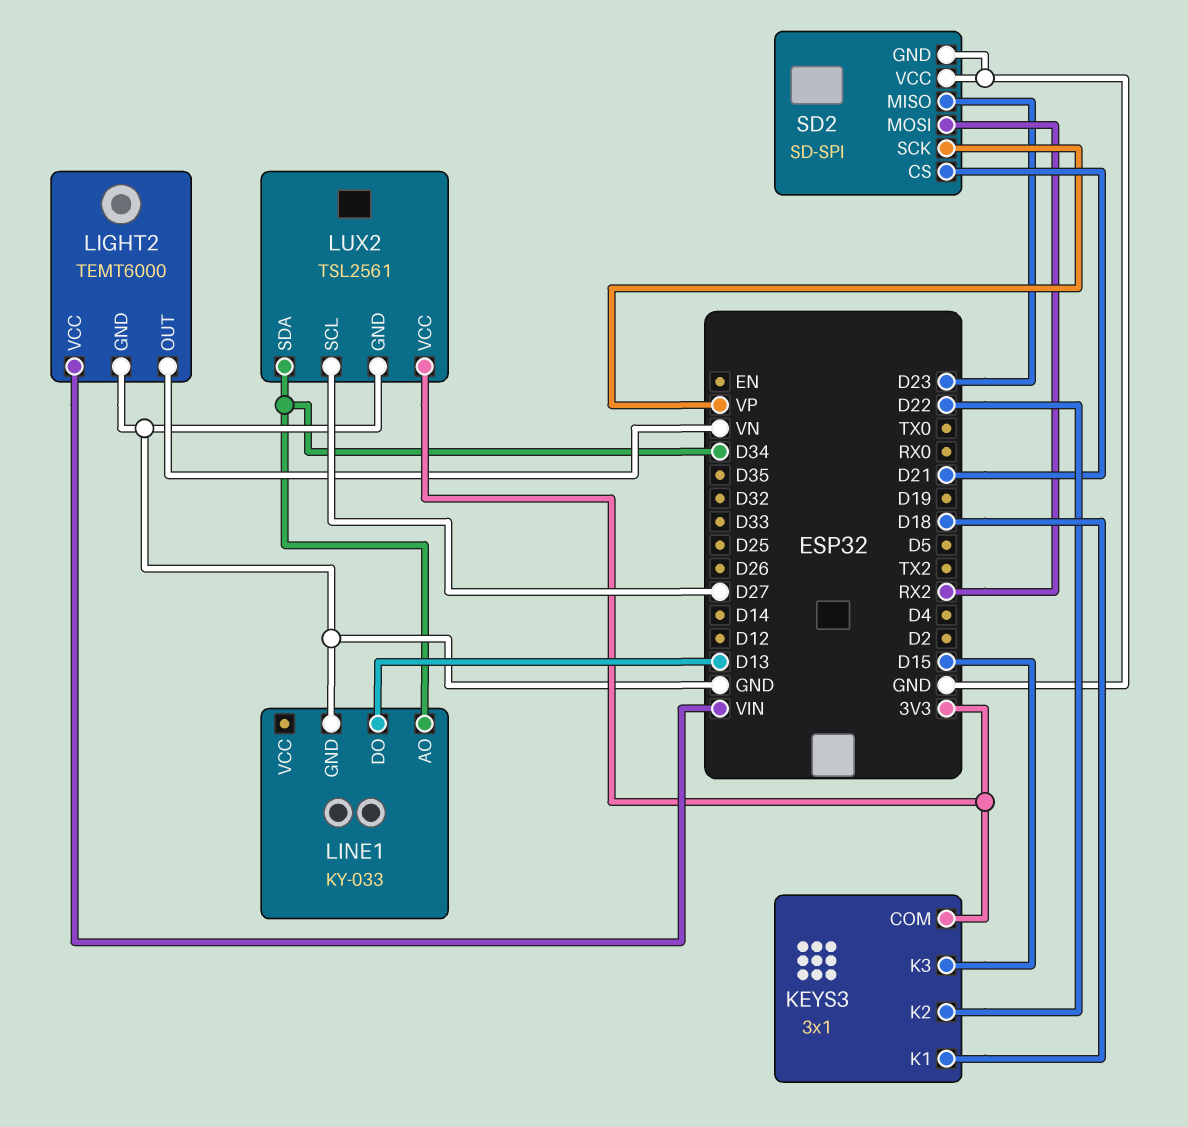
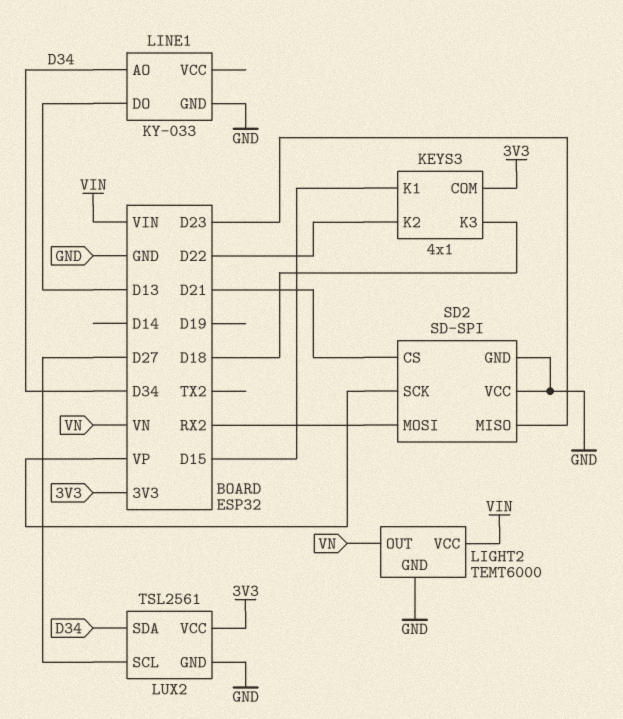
KEYS3: 3x1 -> 4x1
KEYS3 pin K1: D18 -> D15
KEYS3 pin K3: D15 -> D18

